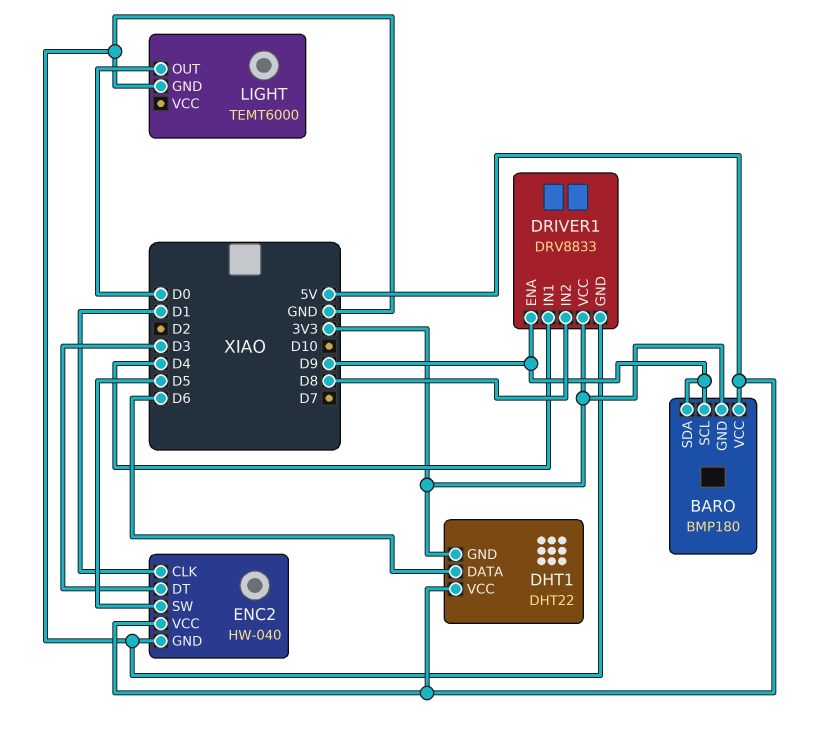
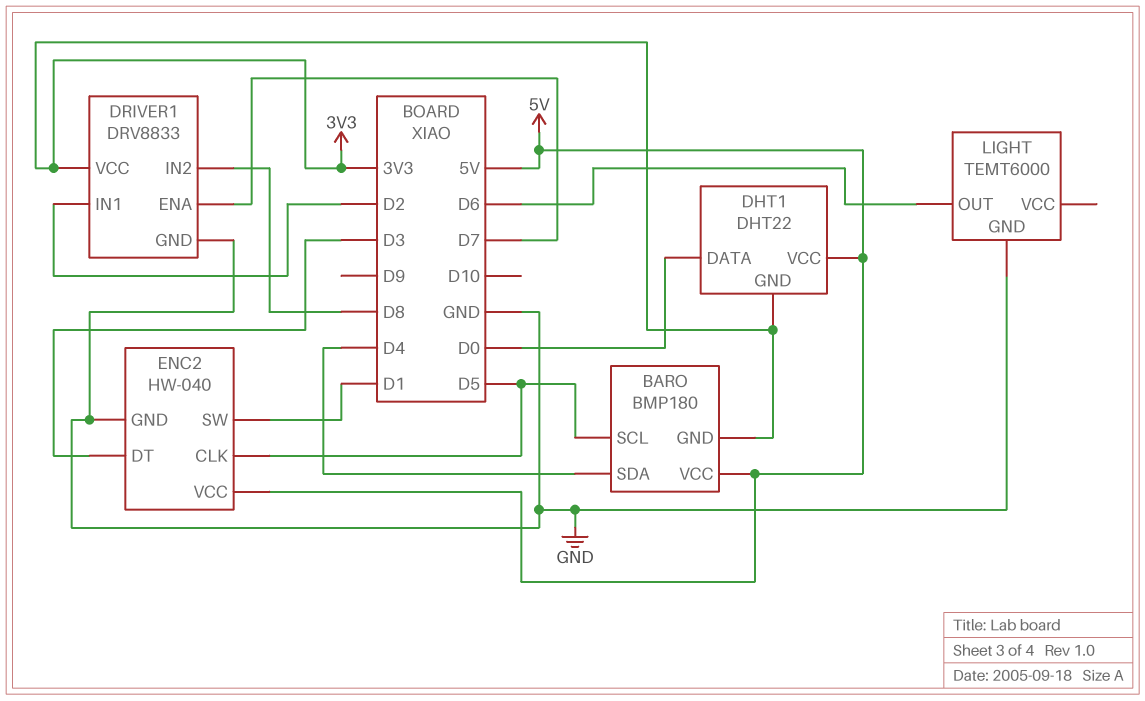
BARO pin SCL: D9 -> D5
BARO pin SDA: D9 -> D4
DHT1 pin DATA: D6 -> D0
DRIVER1 pin ENA: D9 -> D7
DRIVER1 pin IN1: D4 -> D2
ENC2 pin CLK: D1 -> D5
ENC2 pin SW: D5 -> D1
LIGHT pin OUT: D0 -> D6

